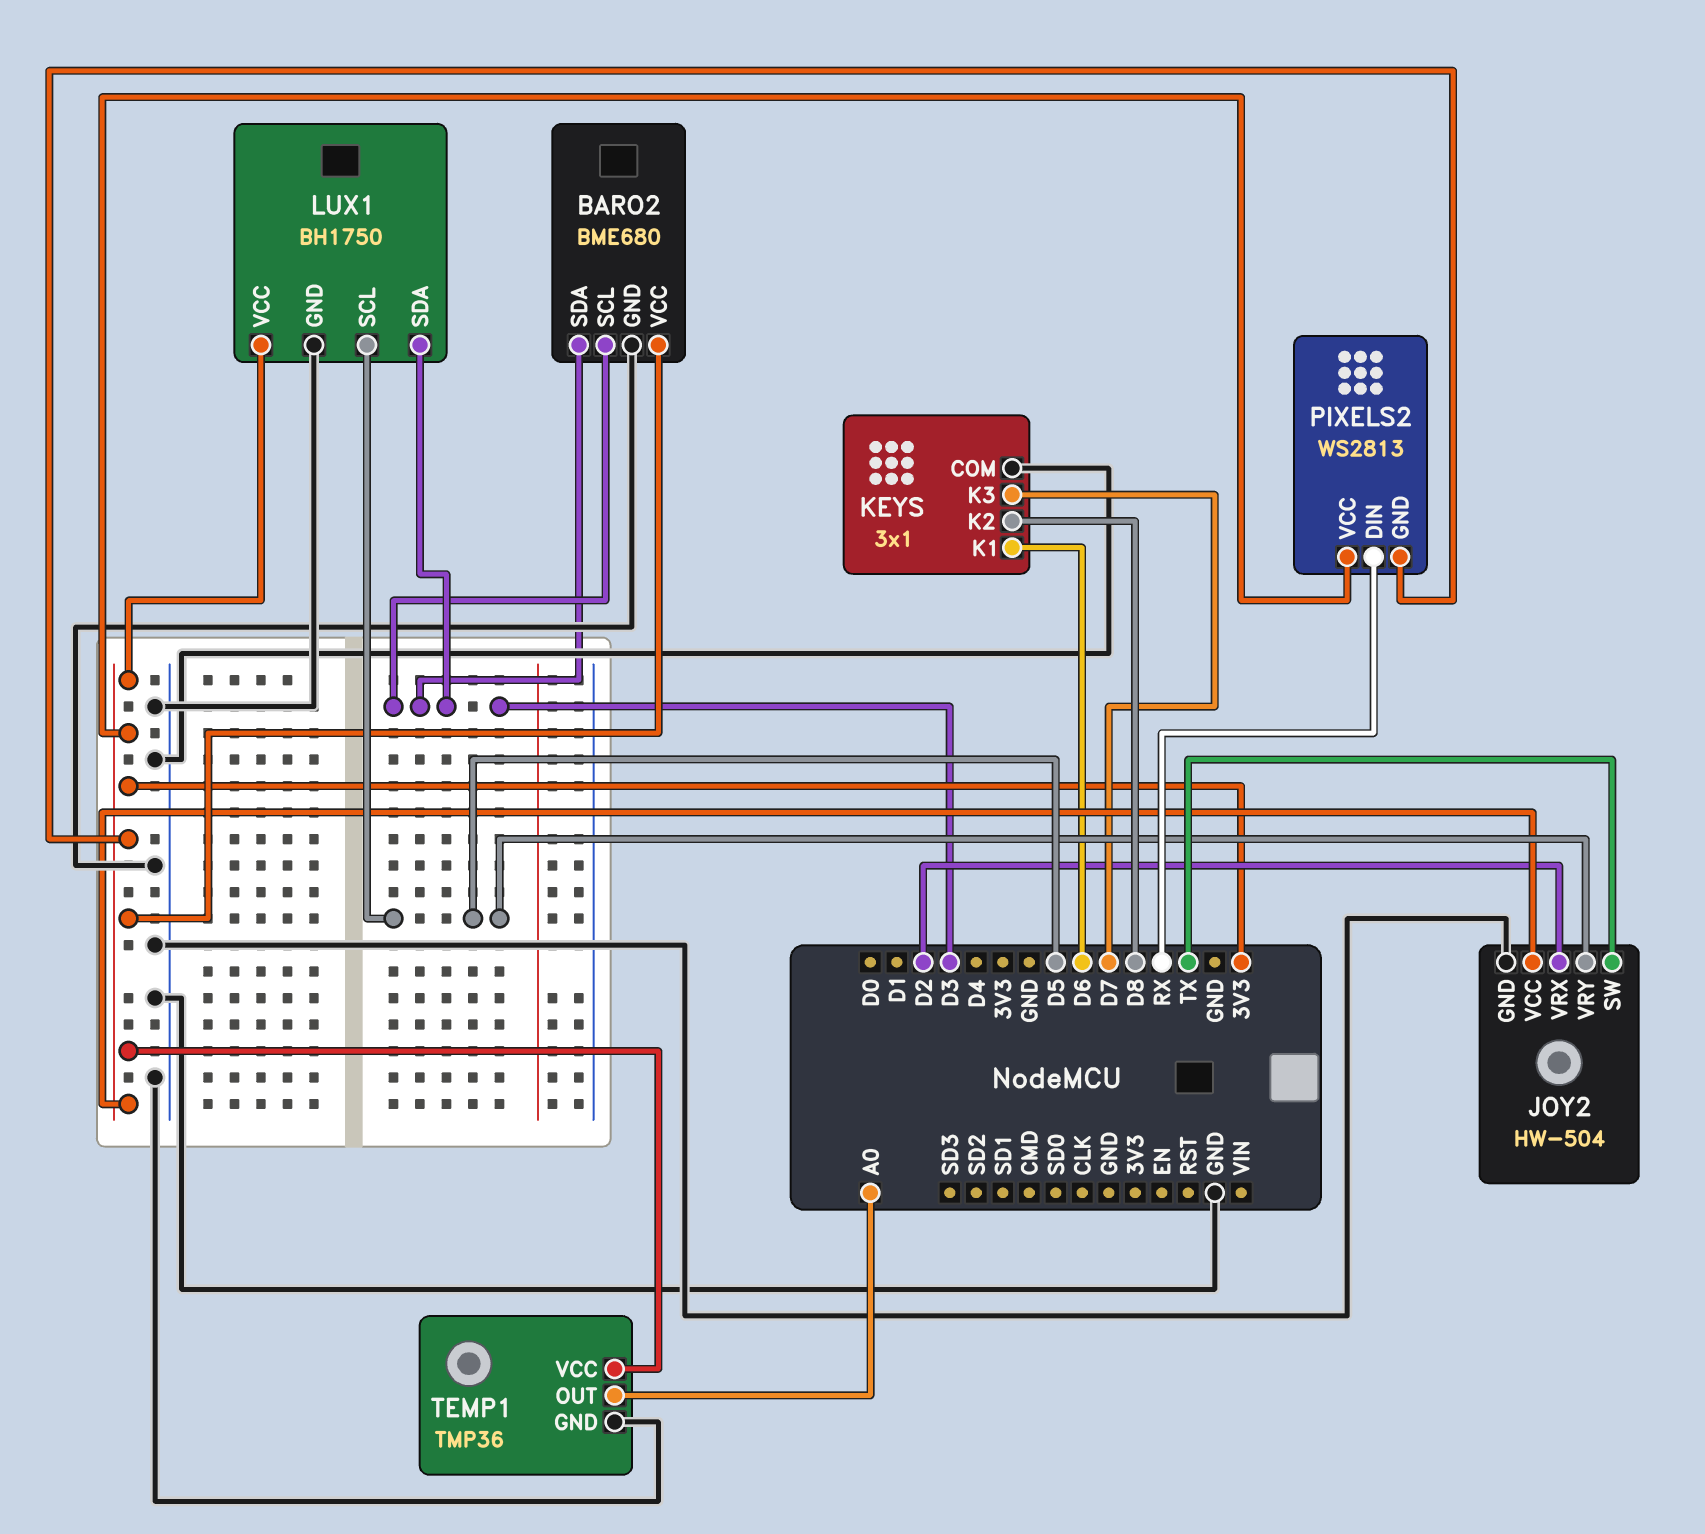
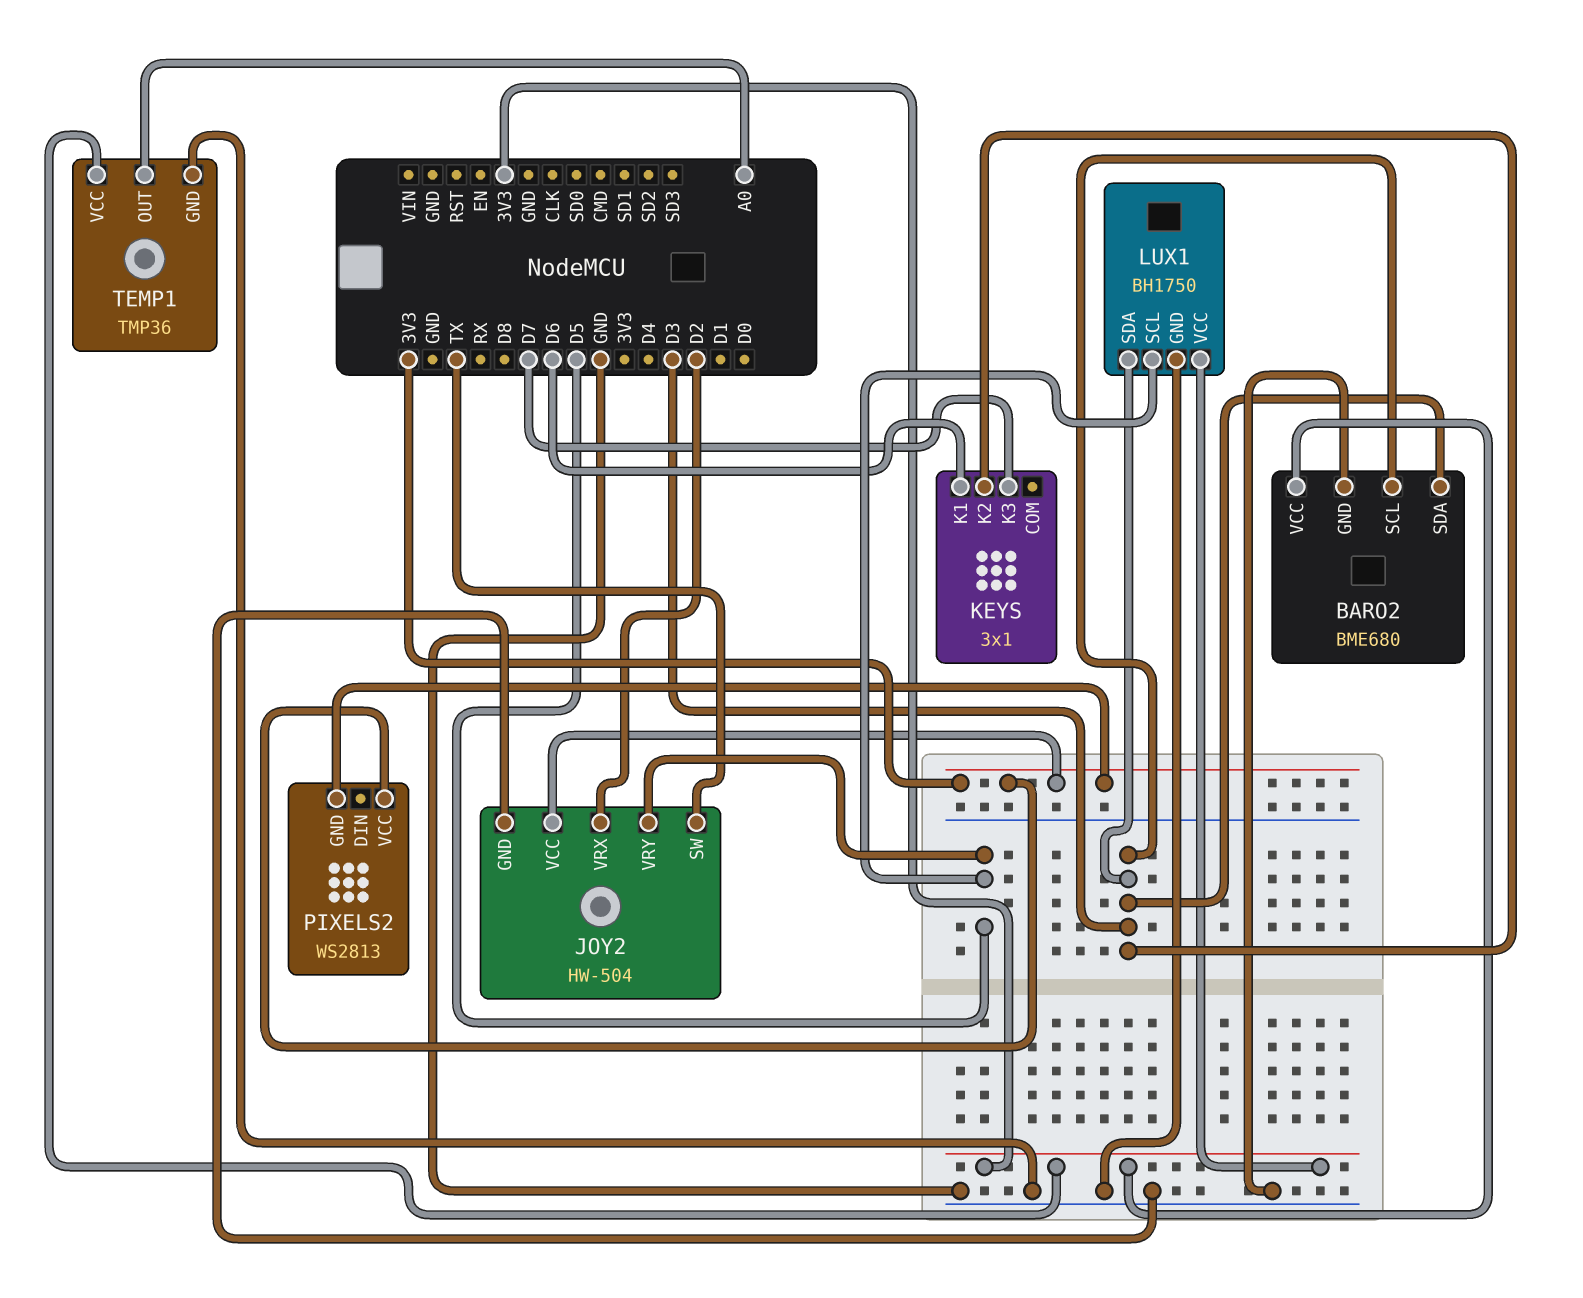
KEYS pin COM: GND -> none
KEYS pin K2: D8 -> D3
PIXELS2 pin DIN: RX -> none

